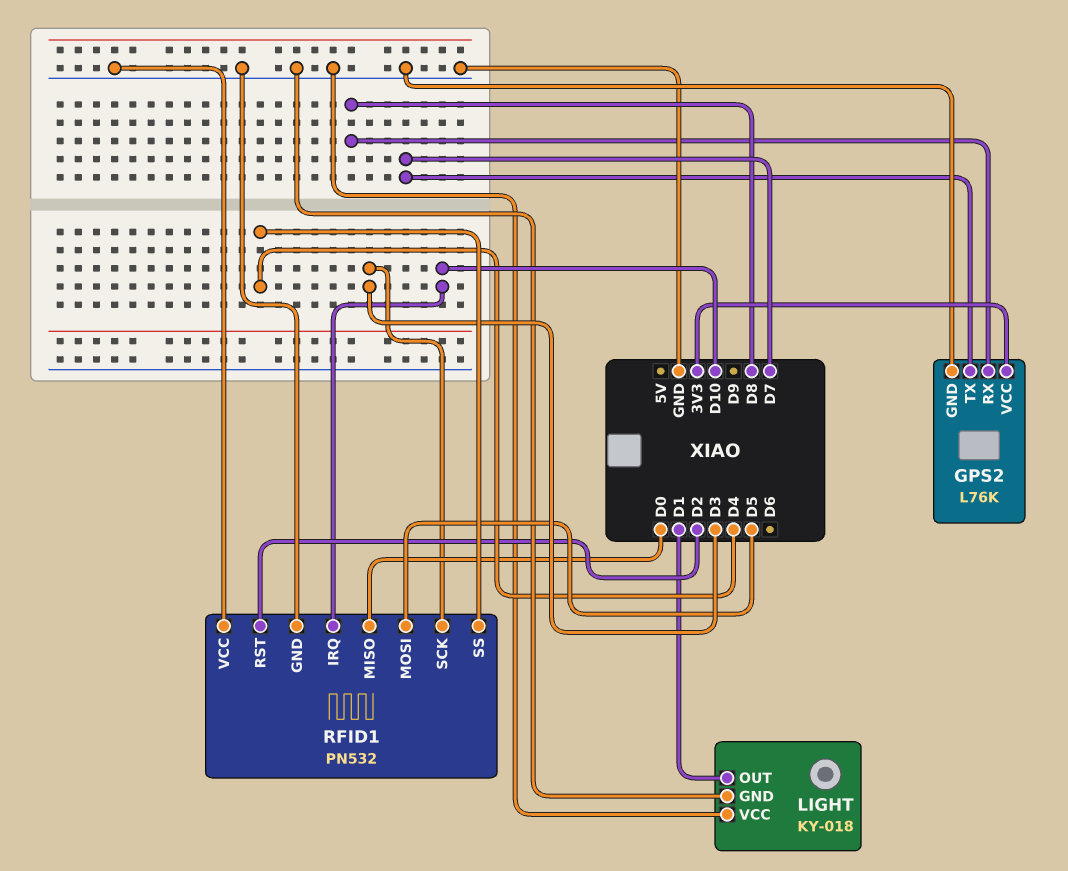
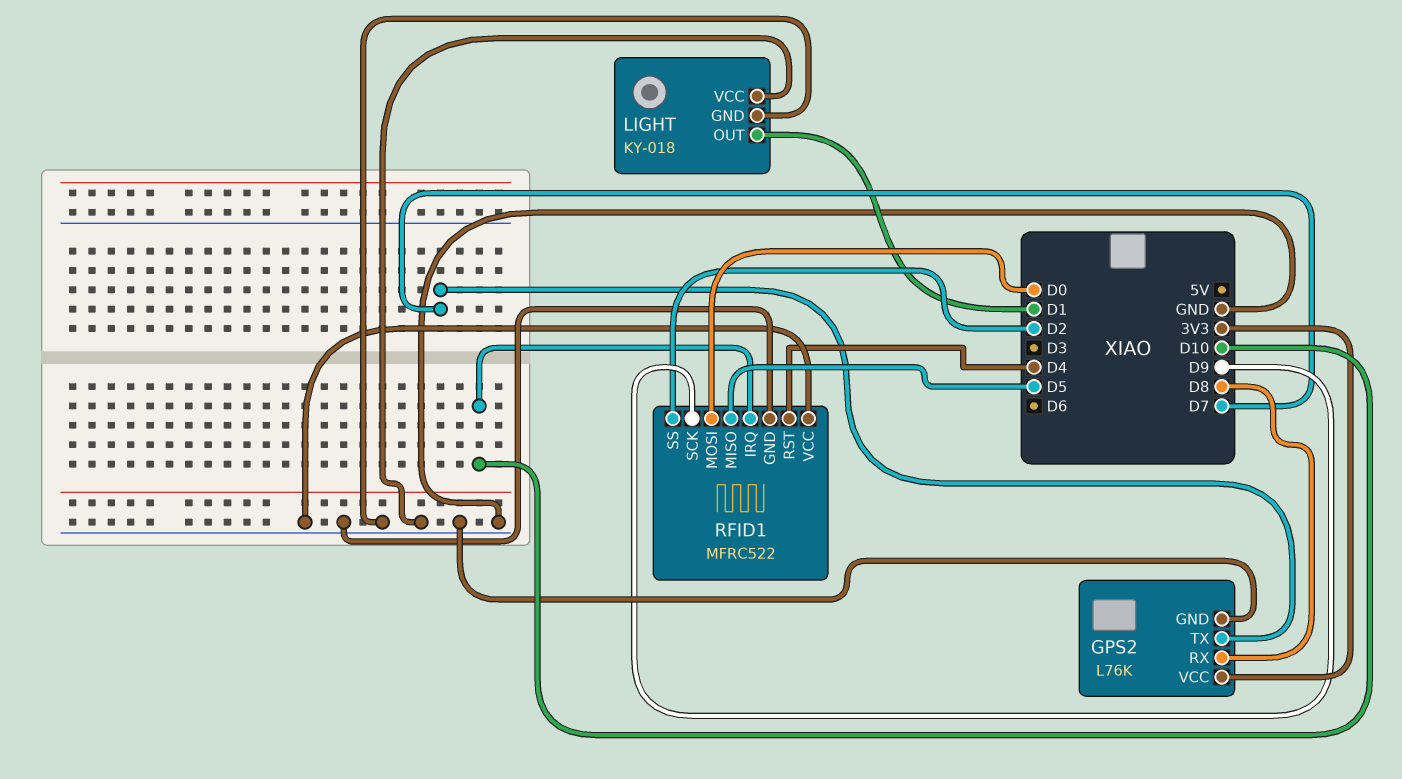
RFID1: PN532 -> MFRC522
RFID1 pin MISO: D0 -> D5
RFID1 pin MOSI: D5 -> D0
RFID1 pin RST: D2 -> D4
RFID1 pin SCK: D3 -> D9
RFID1 pin SS: D4 -> D2

